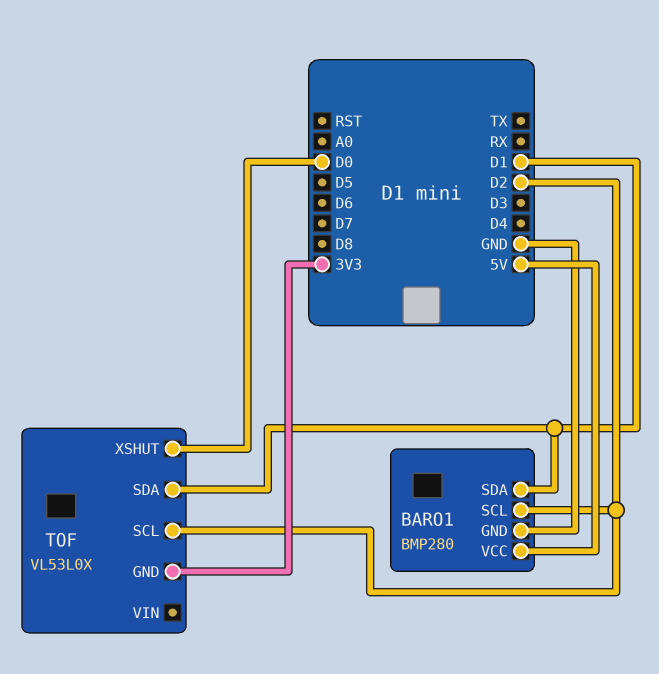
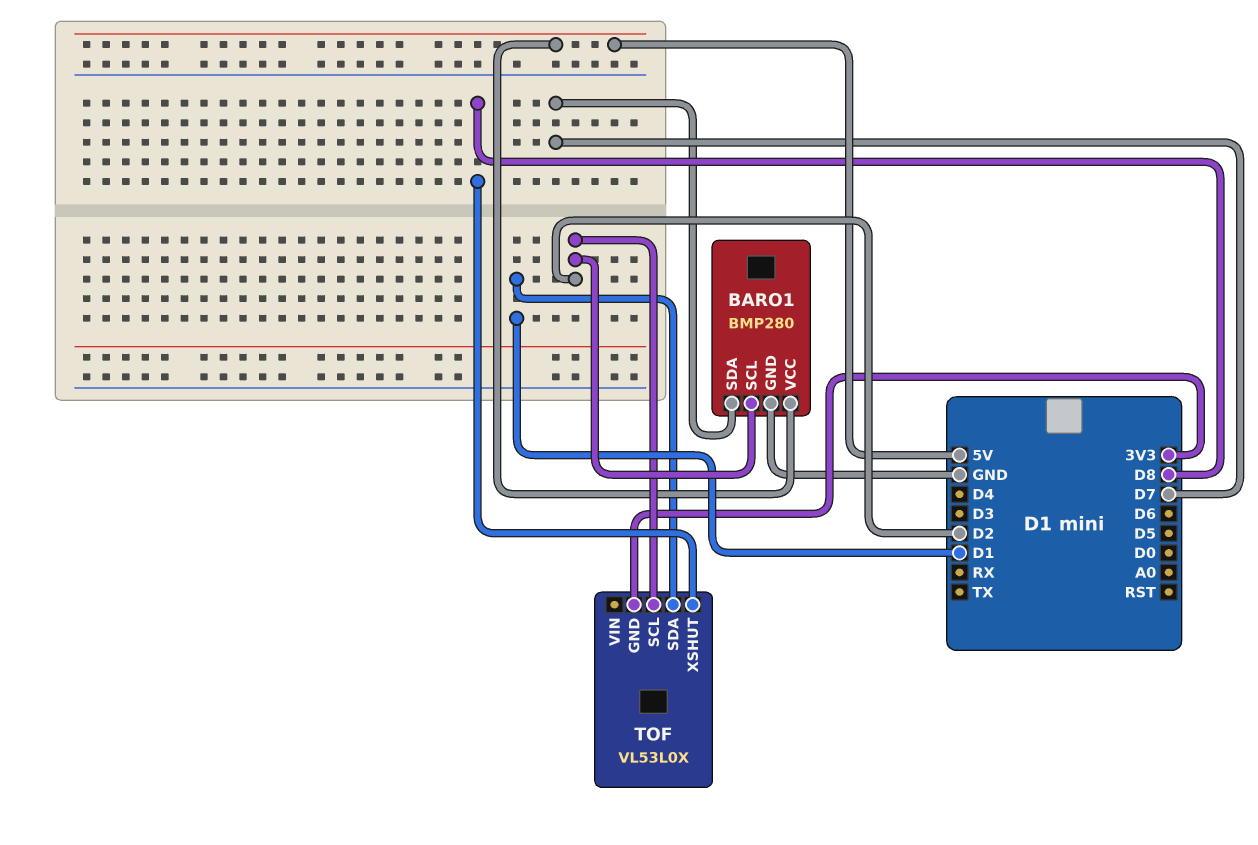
BARO1 pin SDA: D1 -> D7
TOF pin XSHUT: D0 -> D8

